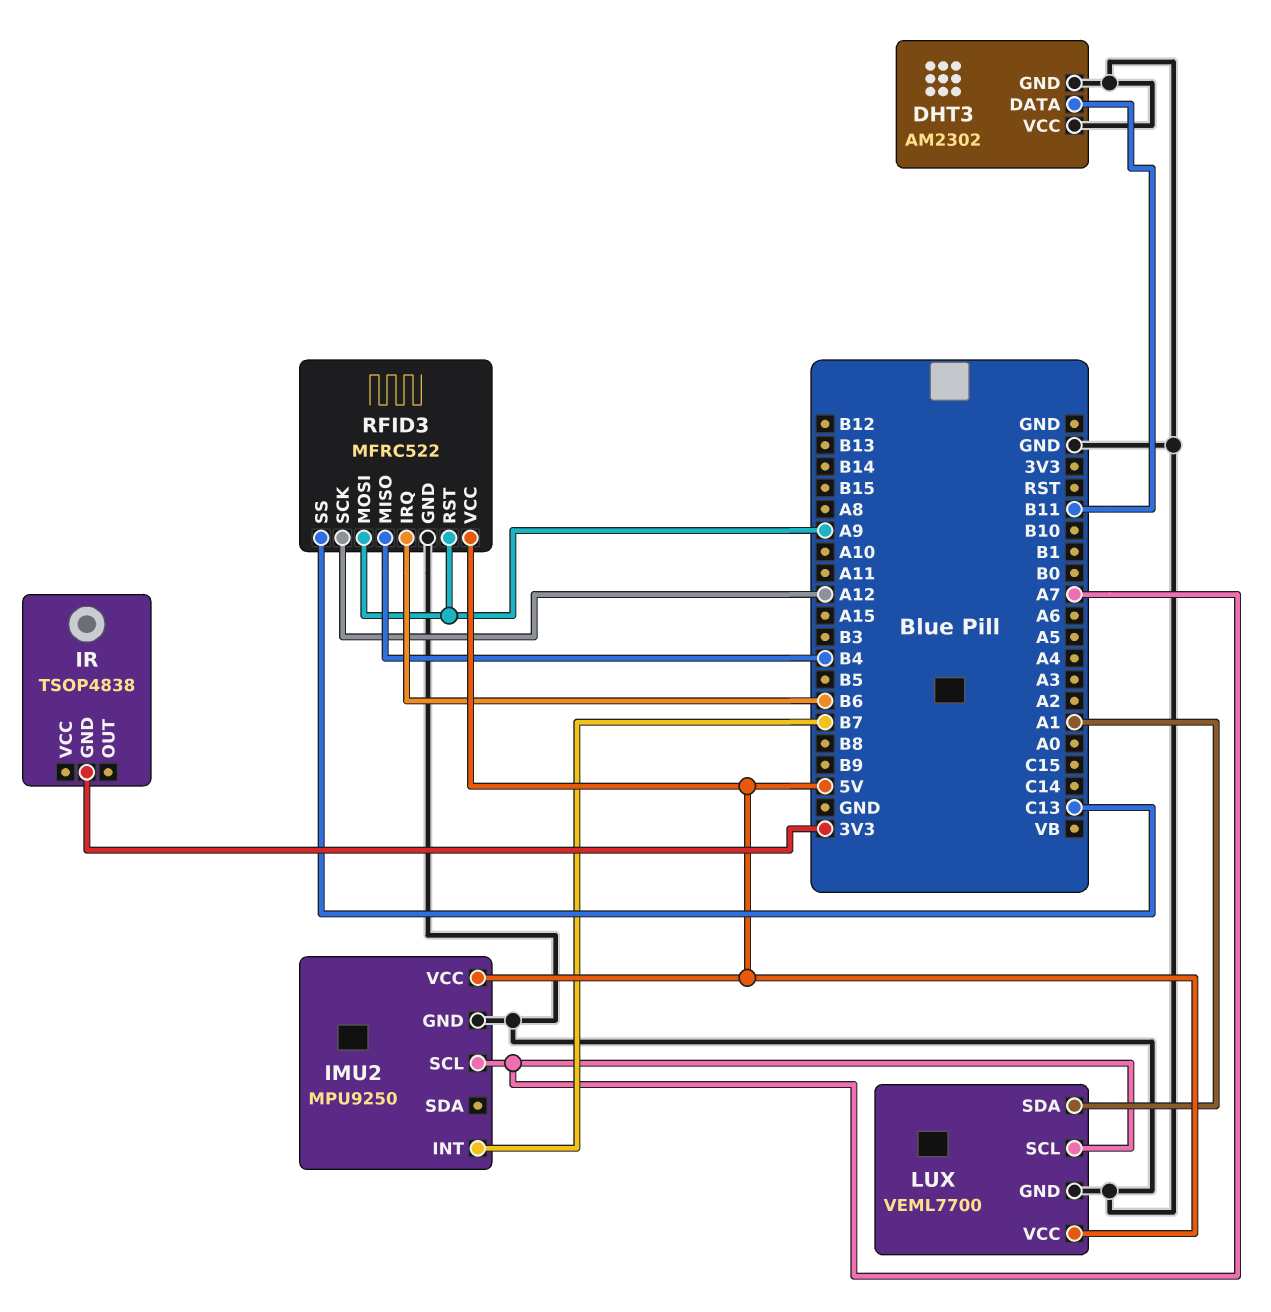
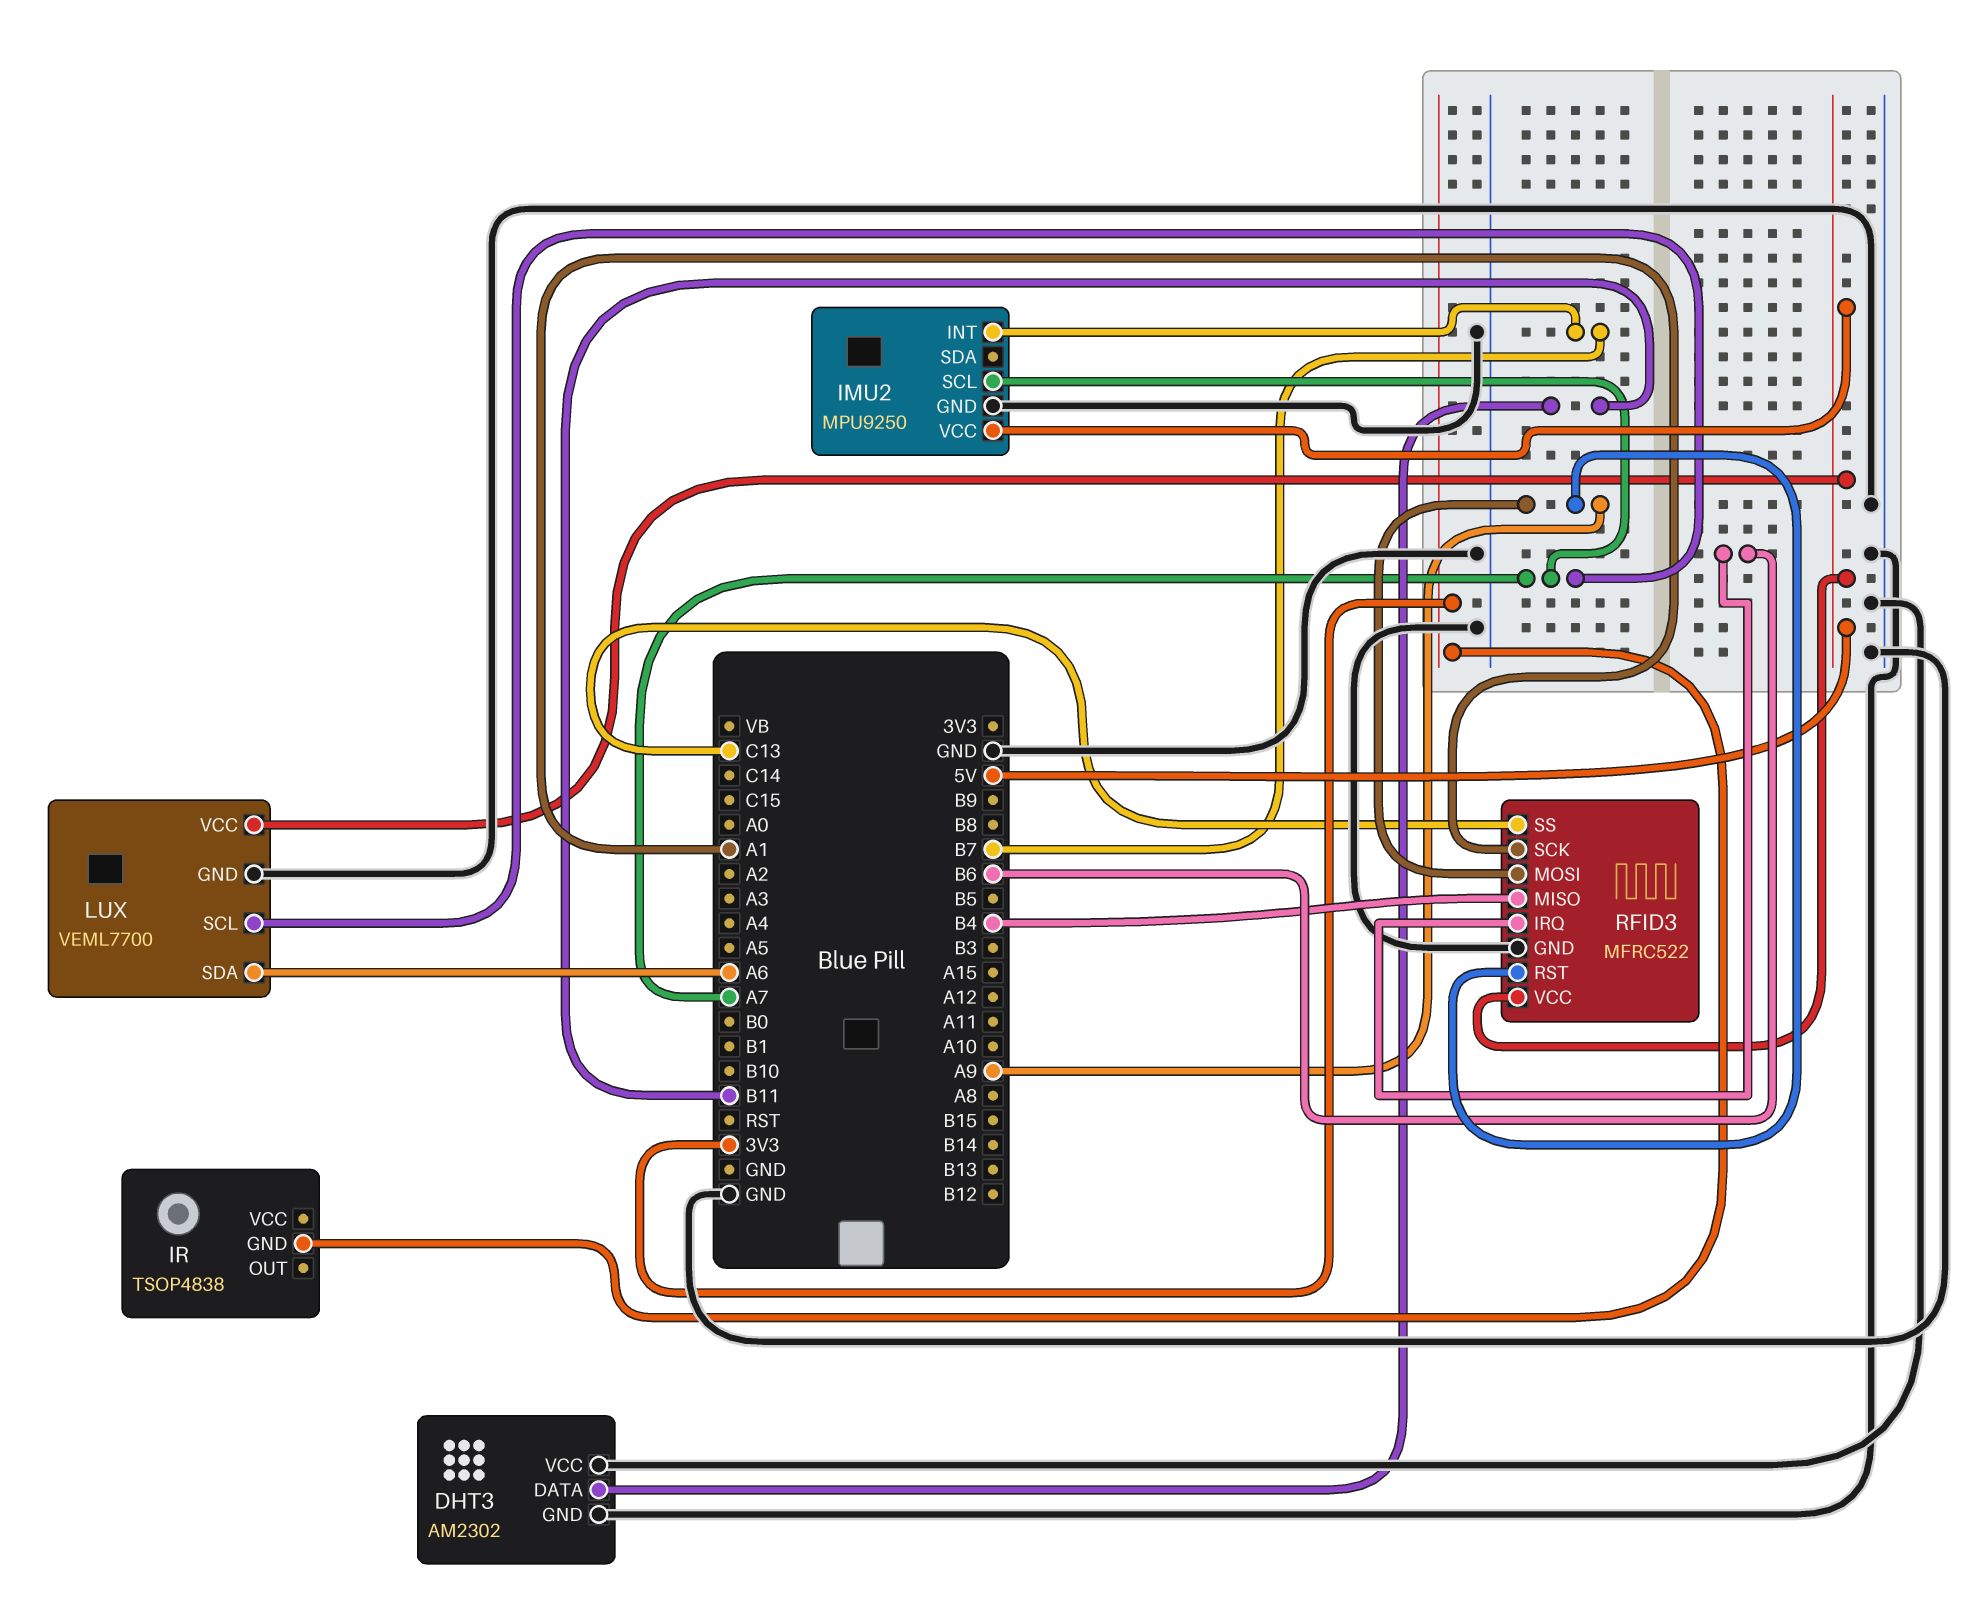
LUX pin SDA: A1 -> A6
RFID3 pin SCK: A12 -> A1

